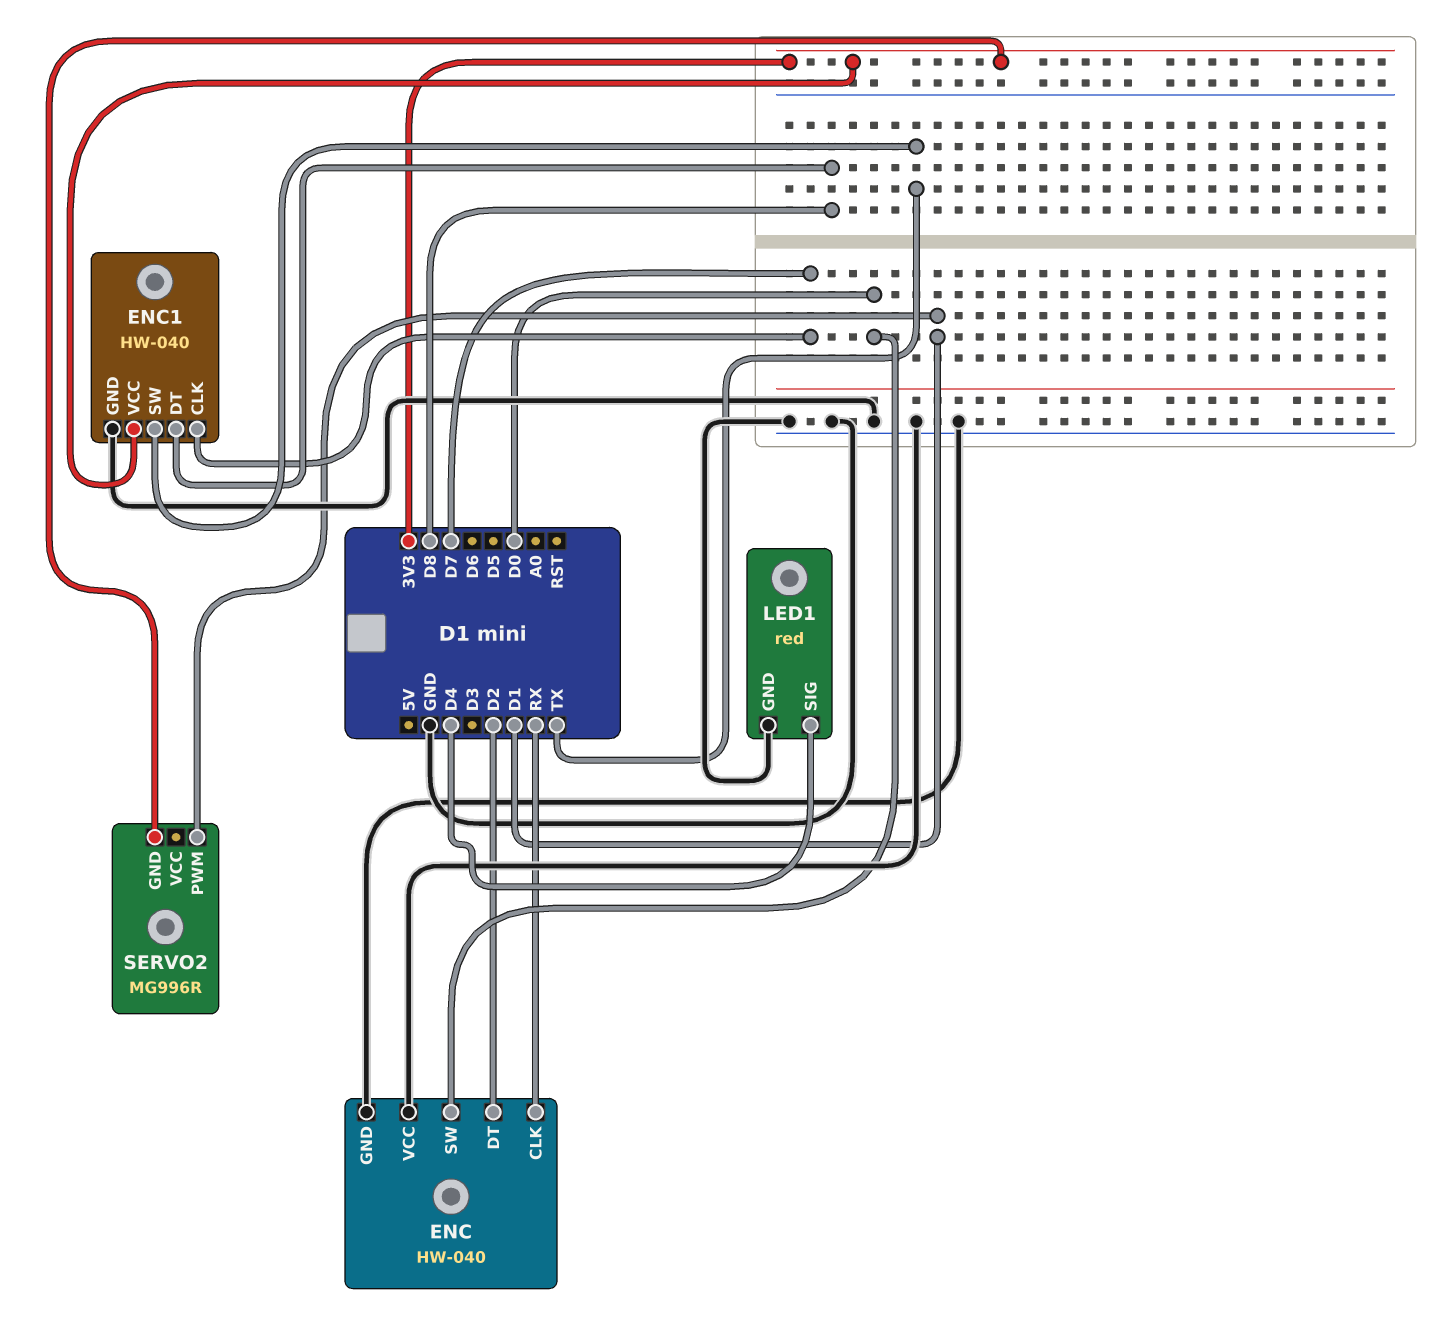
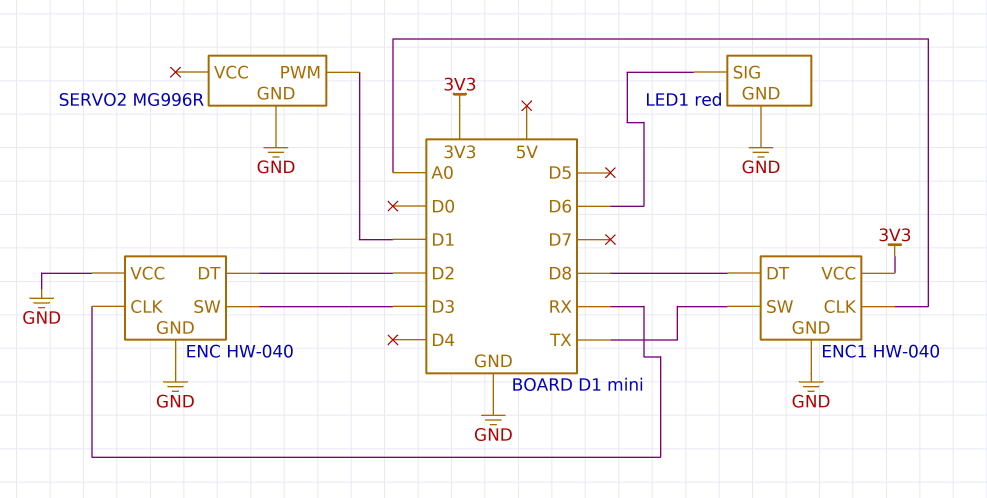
ENC pin SW: D0 -> D3
ENC1 pin CLK: D7 -> A0
LED1 pin SIG: D4 -> D6
SERVO2 pin GND: 3V3 -> GND

